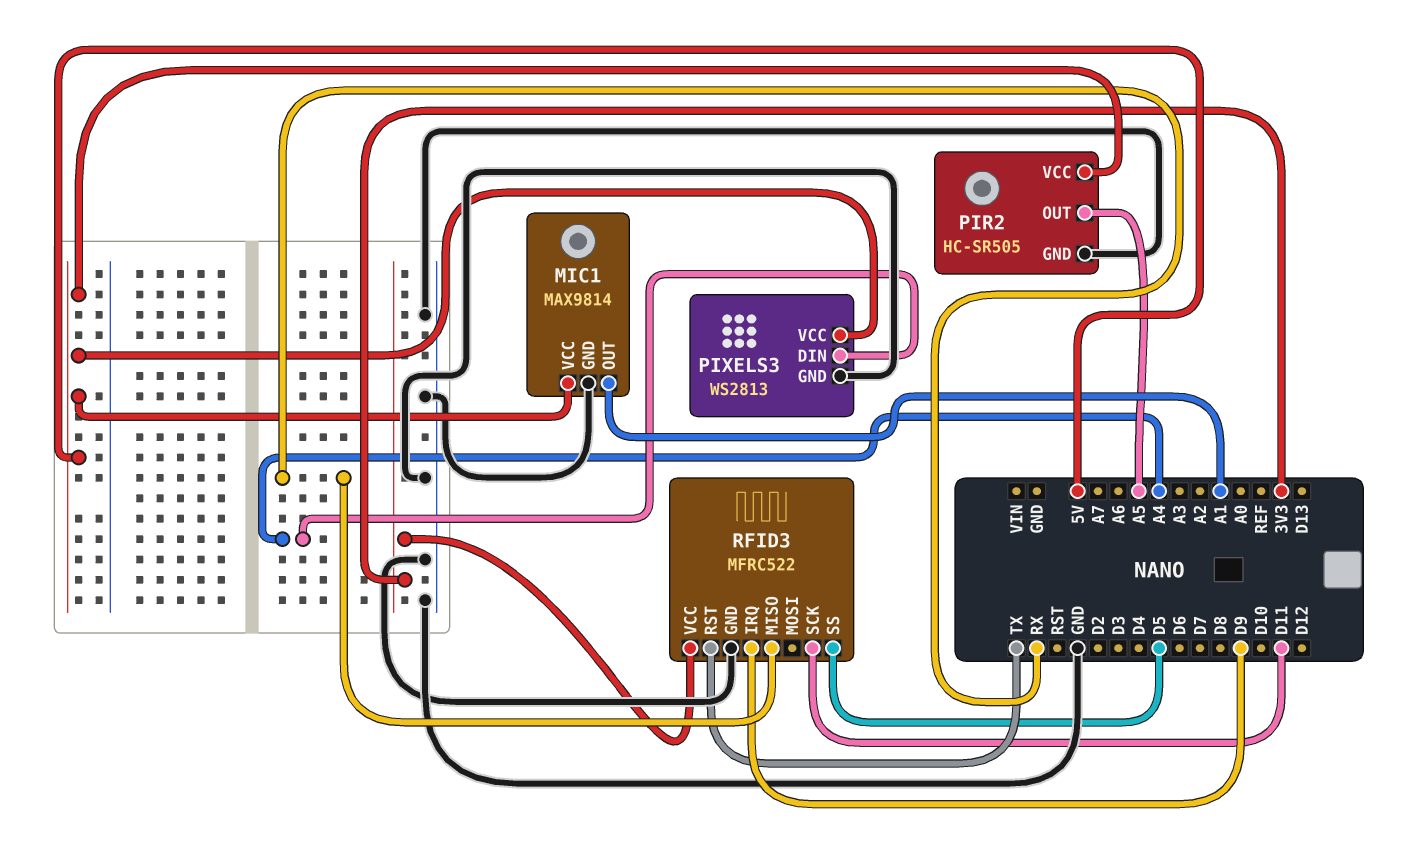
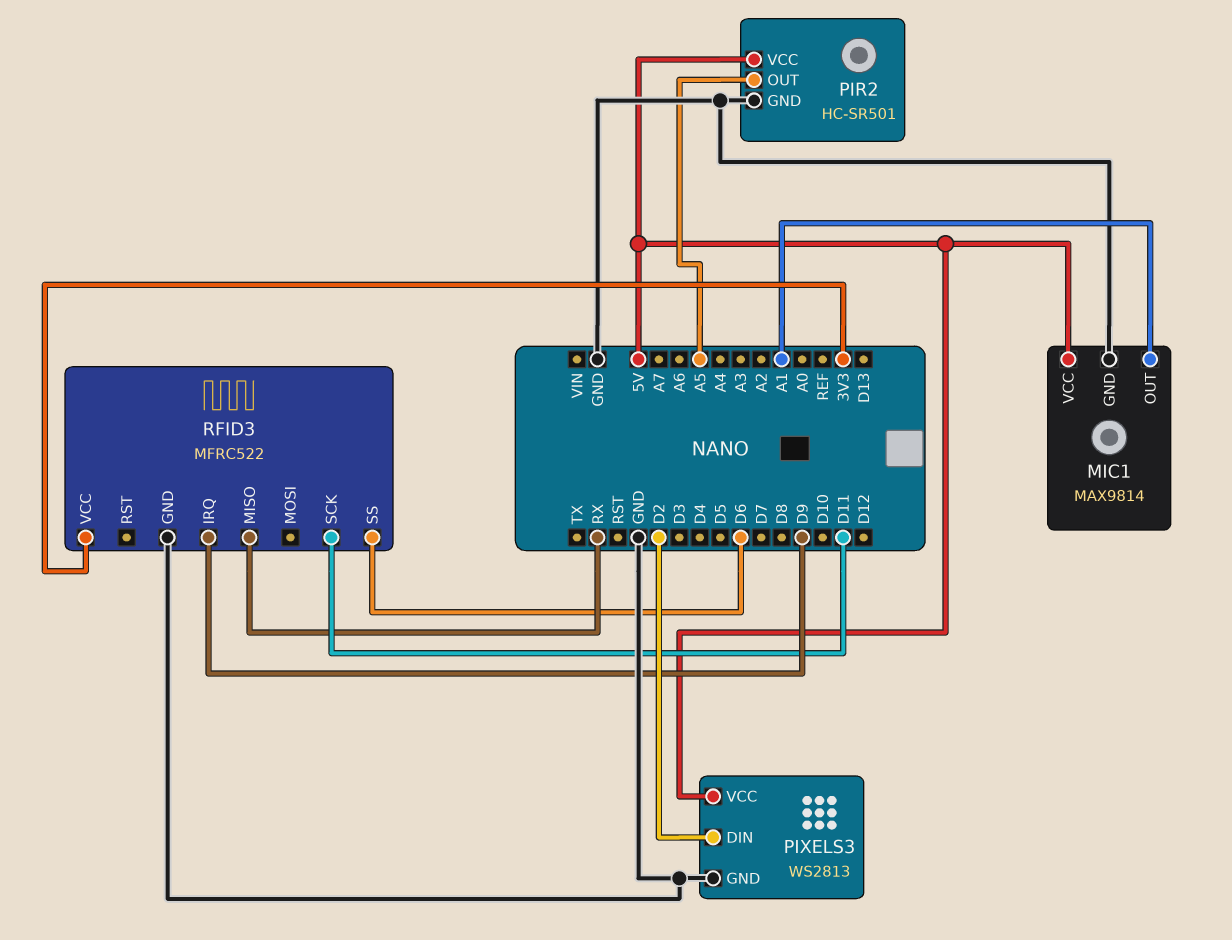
PIR2: HC-SR505 -> HC-SR501
PIXELS3 pin DIN: A4 -> D2
RFID3 pin RST: TX -> none
RFID3 pin SS: D5 -> D6

